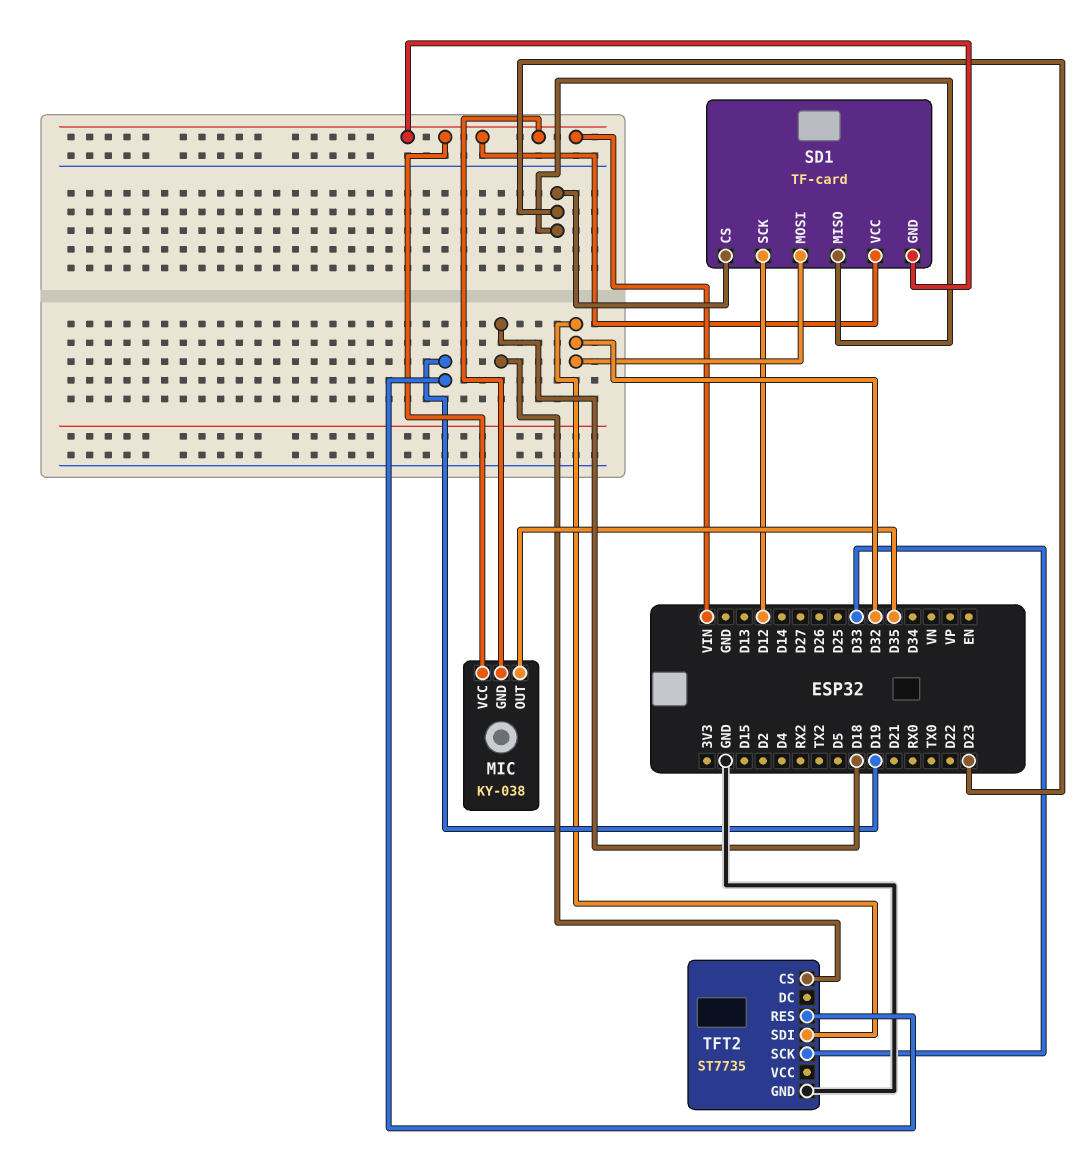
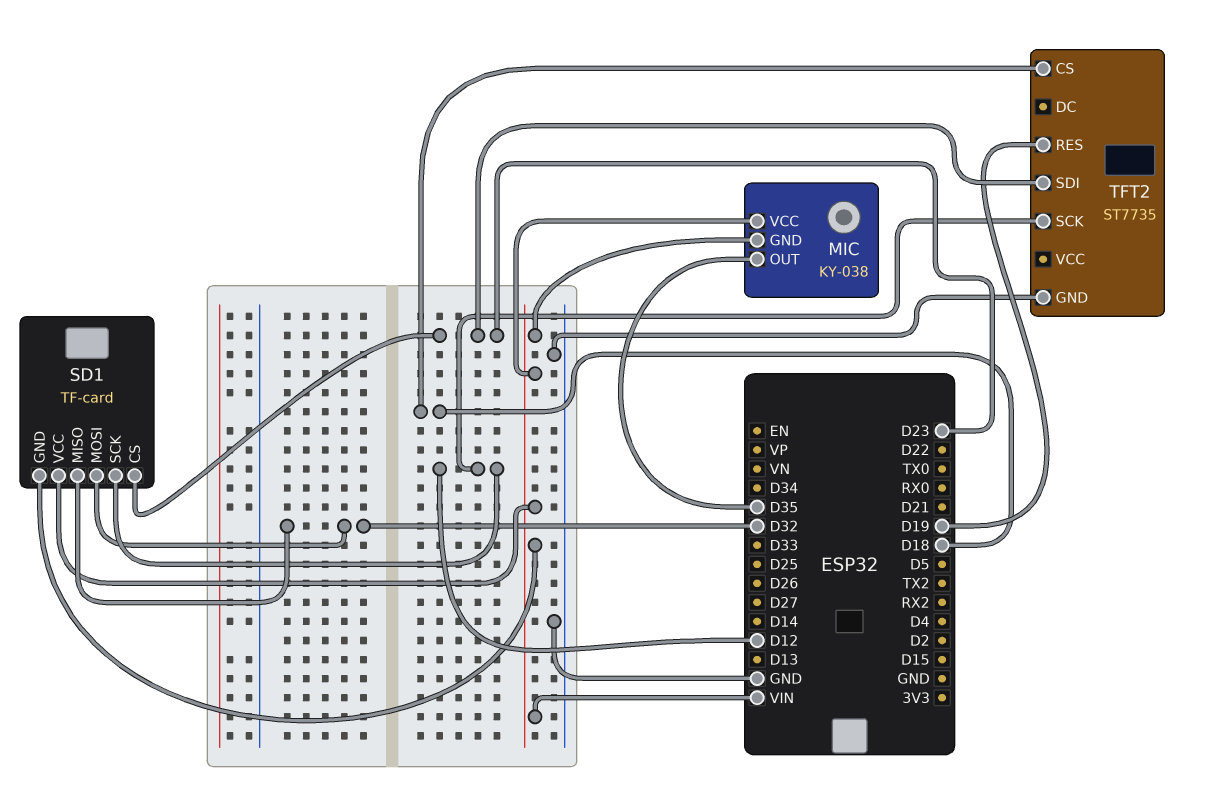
SD1 pin MISO: D23 -> D32
TFT2 pin SCK: D33 -> D12
TFT2 pin SDI: D32 -> D23

